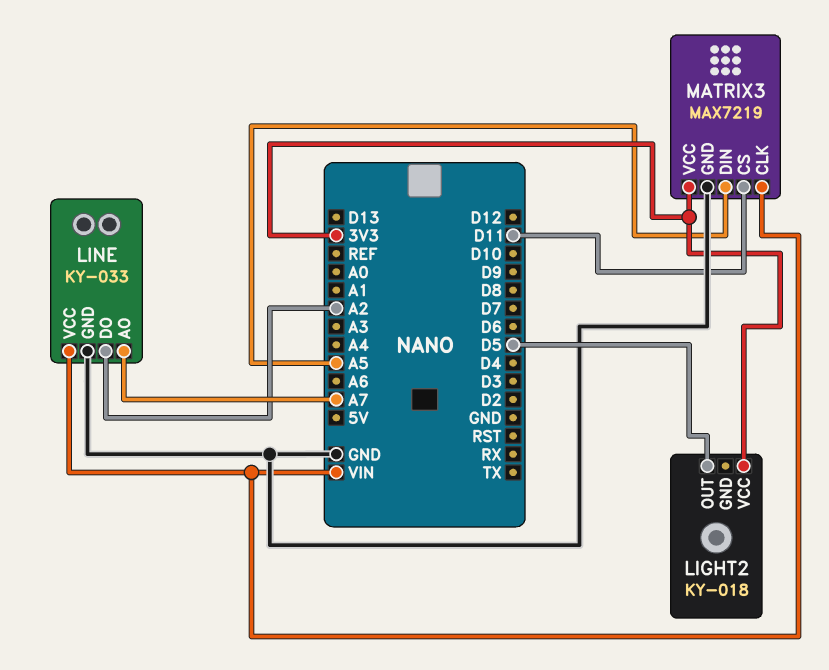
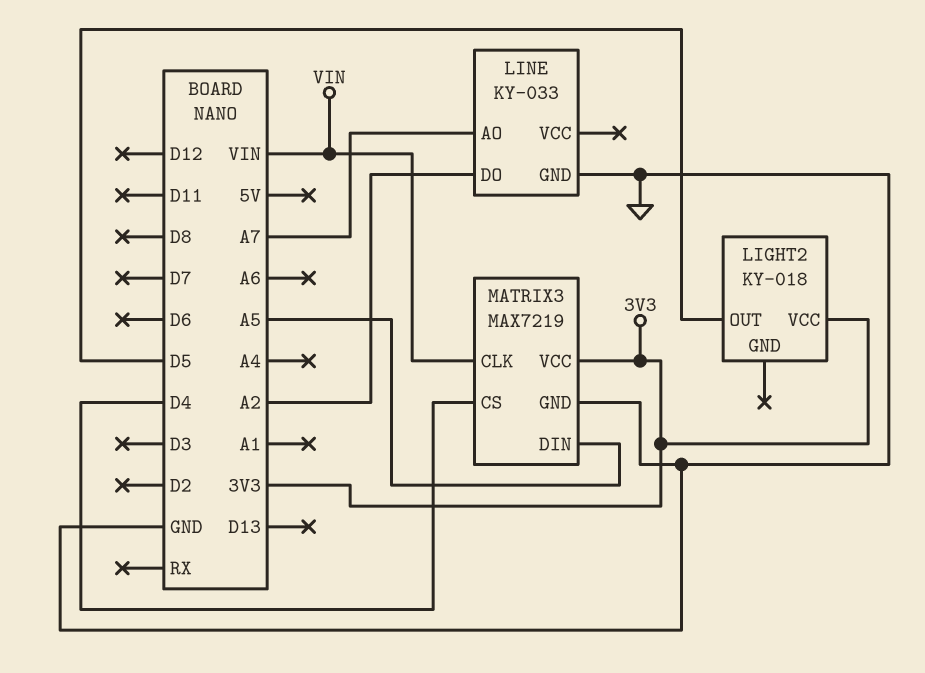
LINE pin VCC: VIN -> none
MATRIX3 pin CS: D11 -> D4

